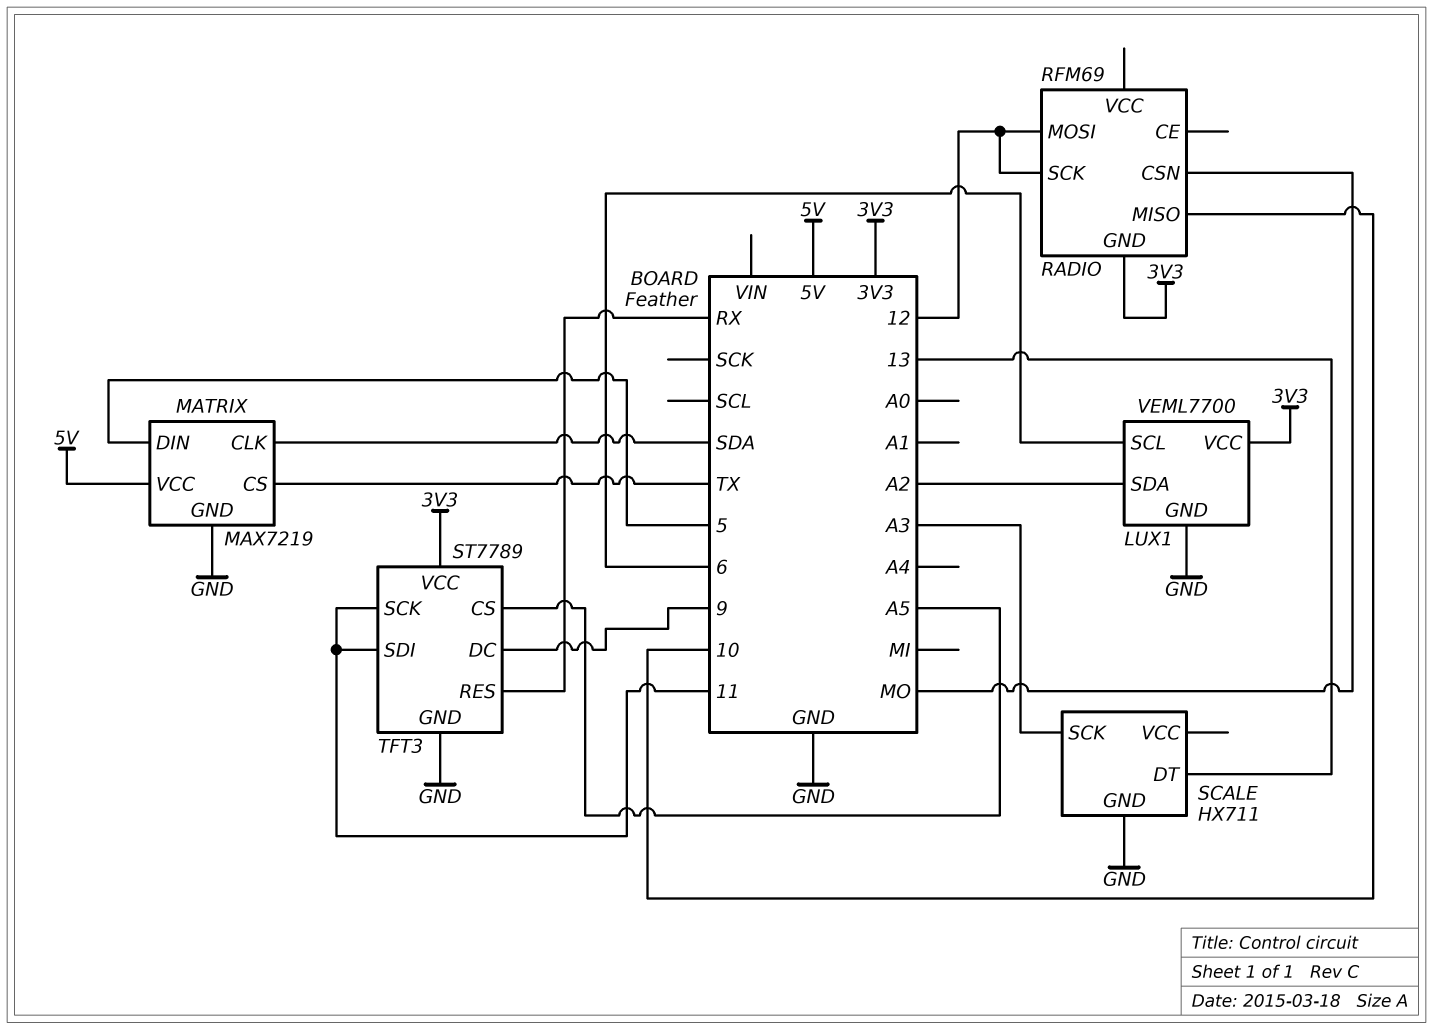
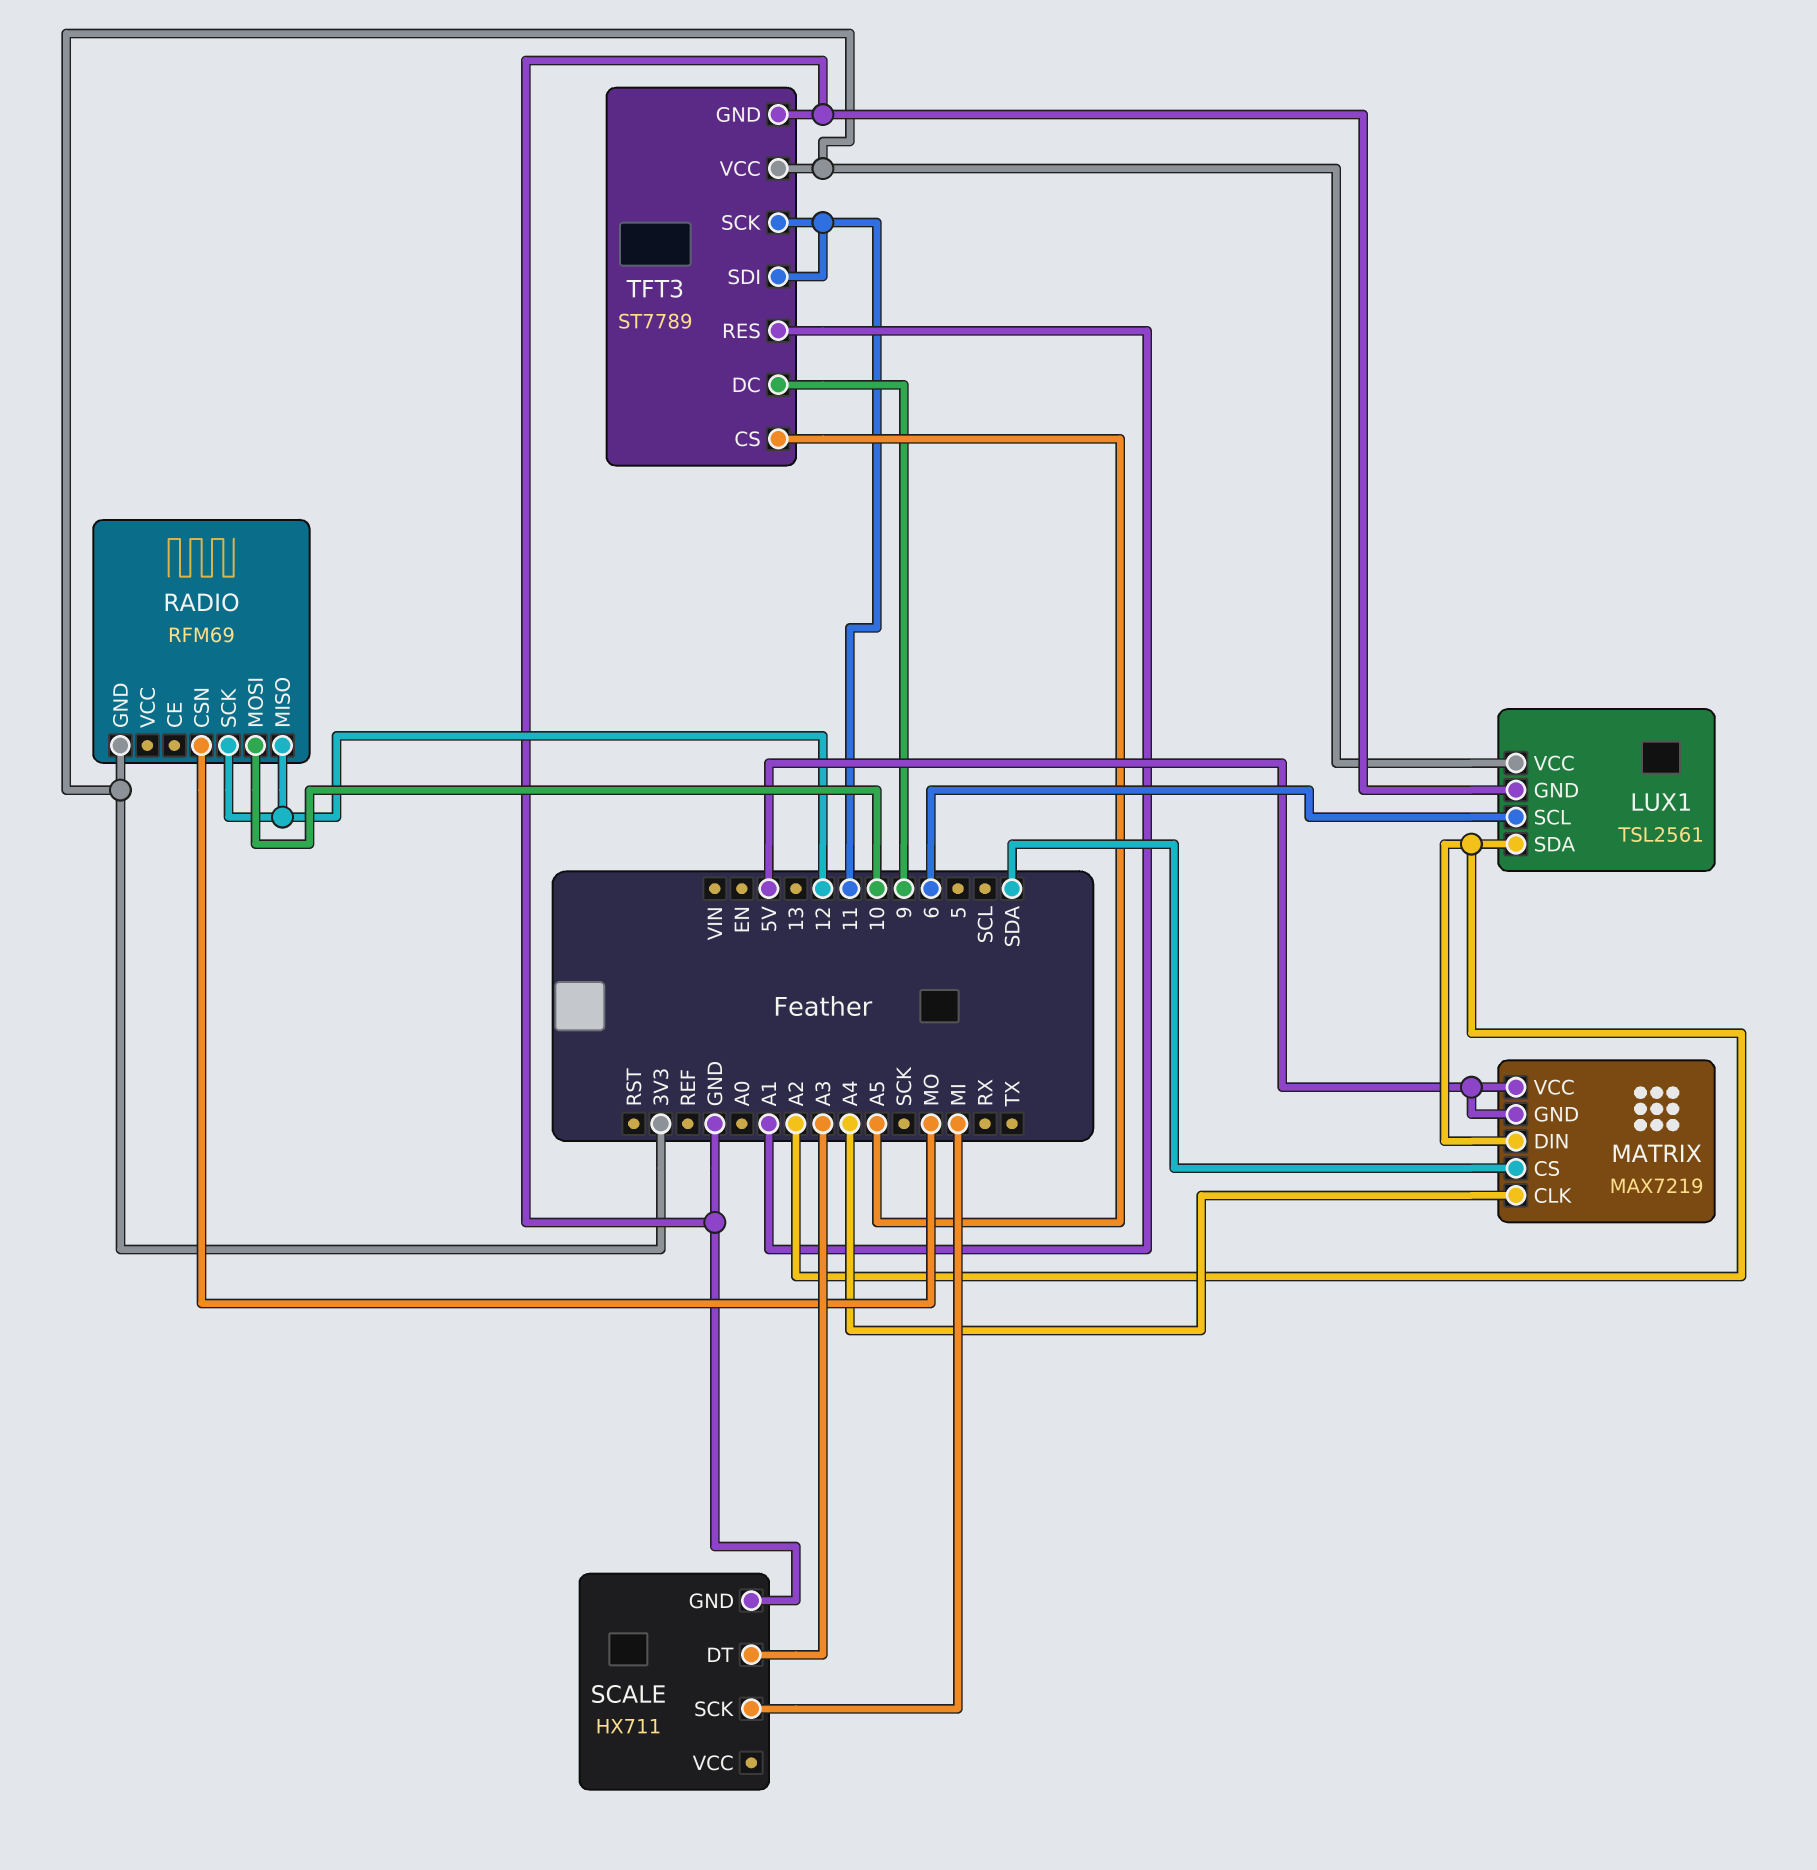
LUX1: VEML7700 -> TSL2561
MATRIX pin CLK: SDA -> A4
MATRIX pin CS: TX -> SDA
MATRIX pin DIN: 5 -> A2
MATRIX pin GND: GND -> 5V
RADIO pin MISO: 10 -> 12
RADIO pin MOSI: 12 -> 10
SCALE pin DT: 13 -> A3
SCALE pin SCK: A3 -> MI
TFT3 pin RES: RX -> A1

